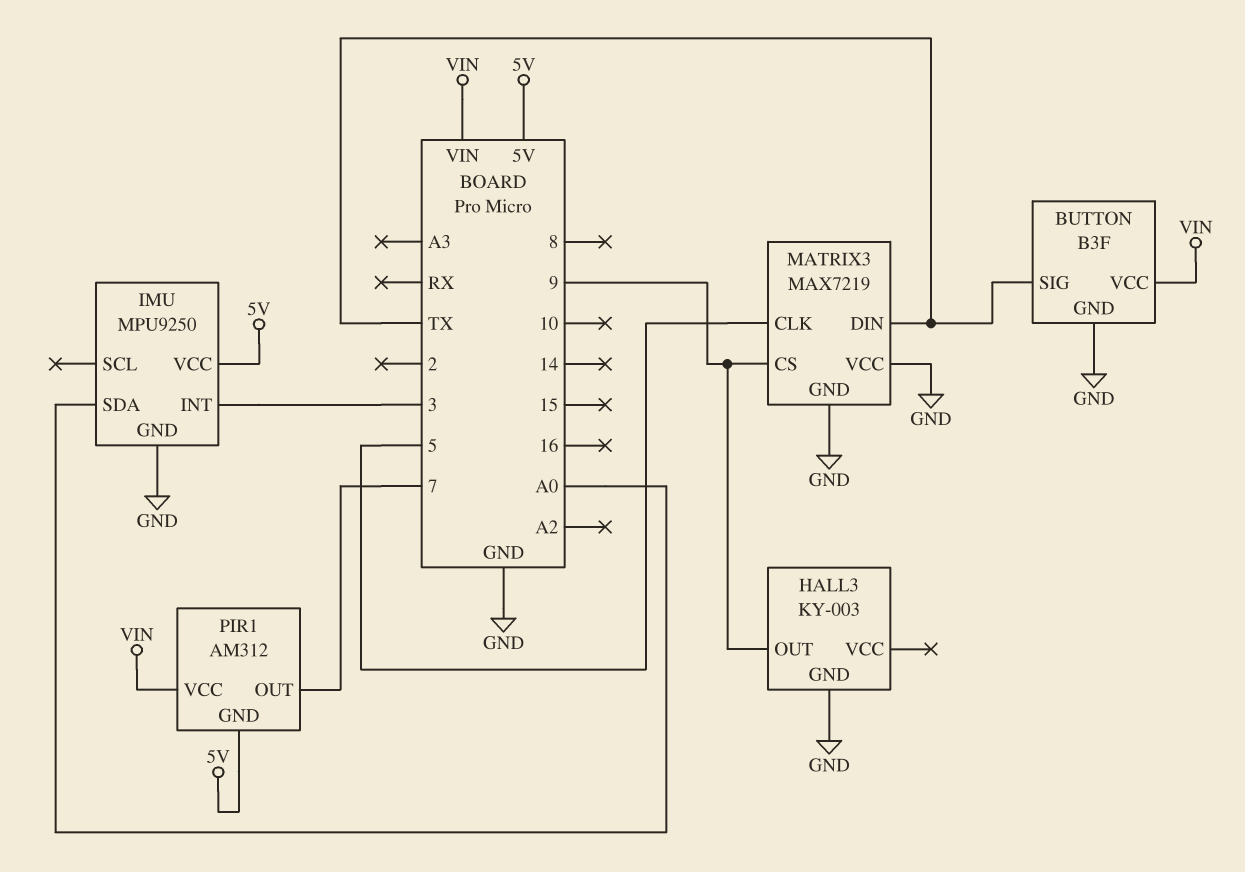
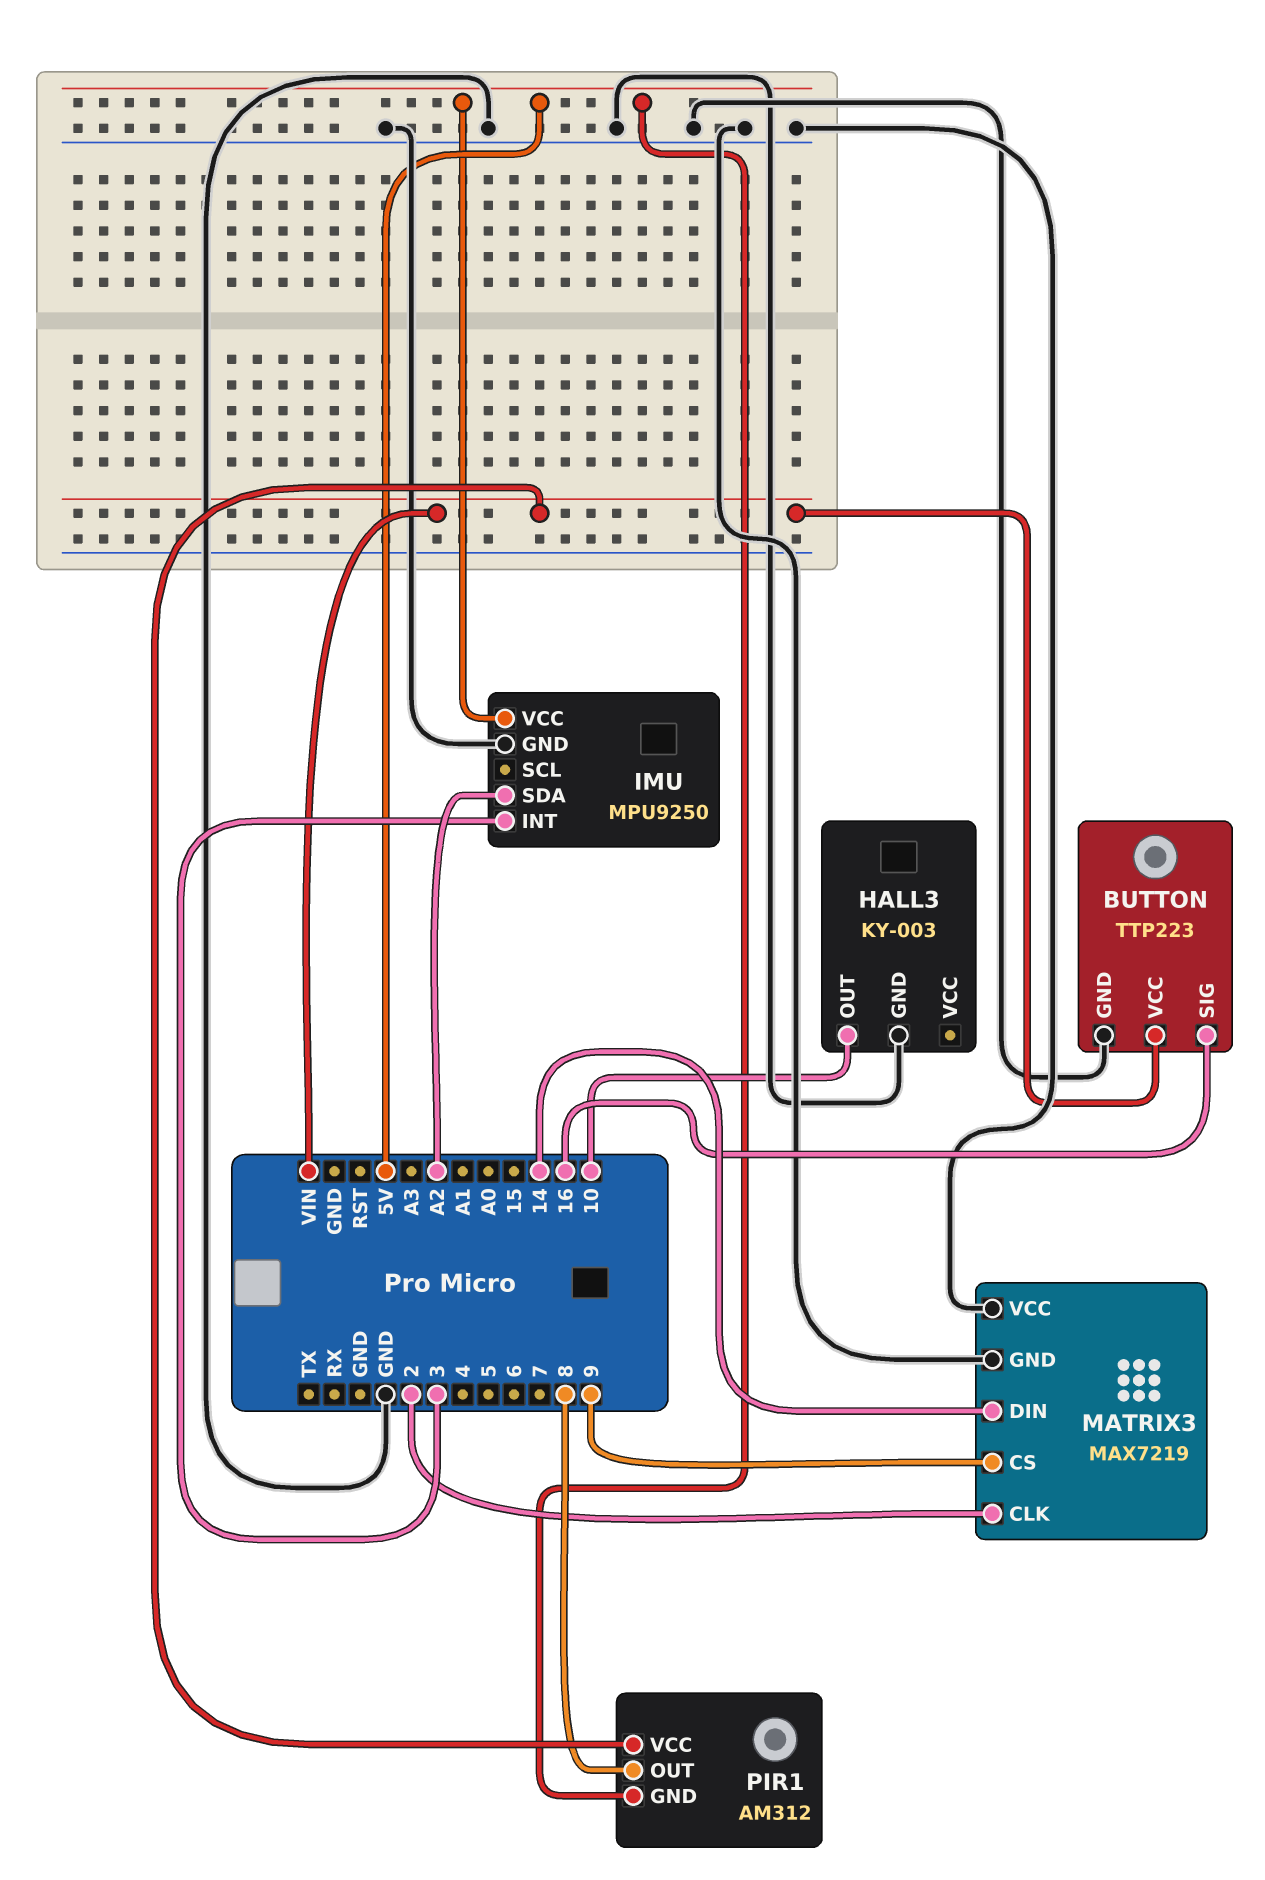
BUTTON: B3F -> TTP223
BUTTON pin SIG: TX -> 16
HALL3 pin OUT: 9 -> 10
IMU pin SDA: A0 -> A2
MATRIX3 pin CLK: 5 -> 2
MATRIX3 pin DIN: TX -> 14
PIR1 pin OUT: 7 -> 8

